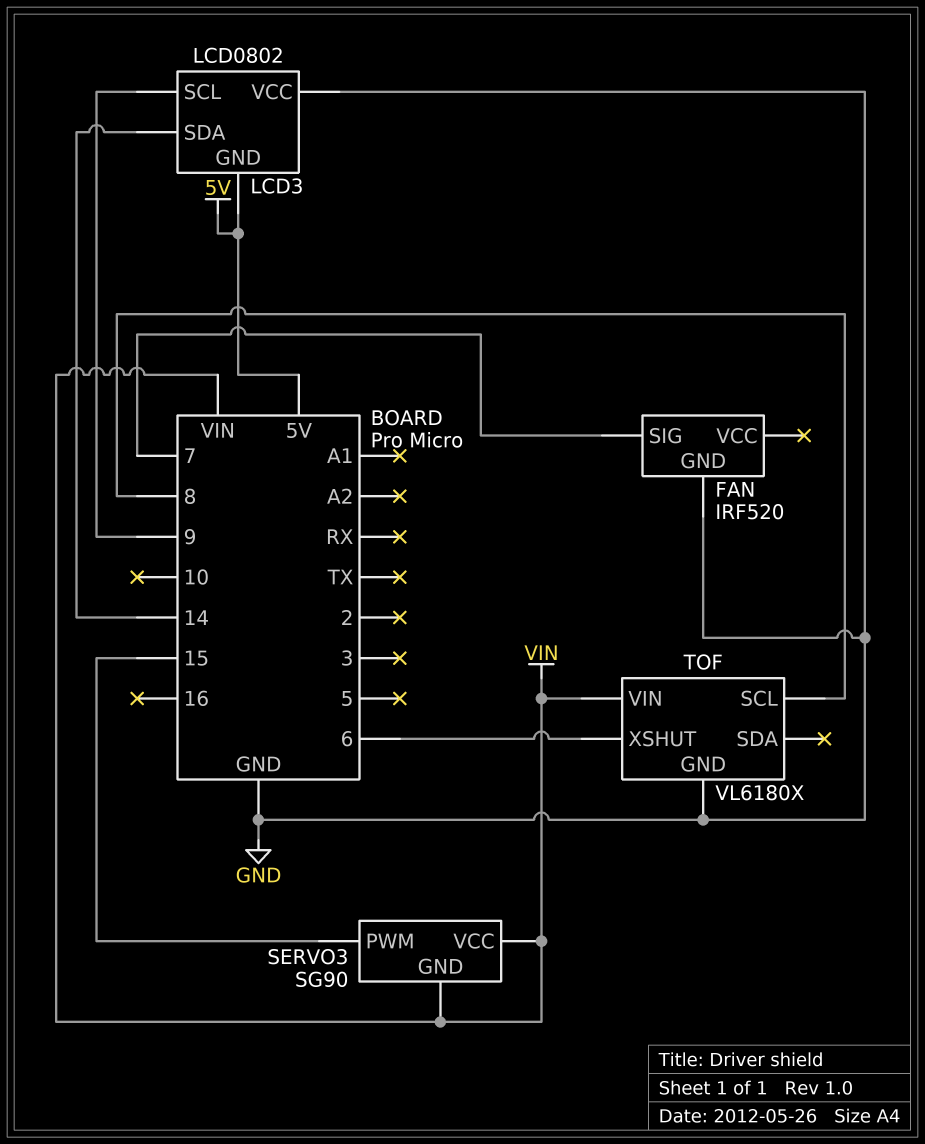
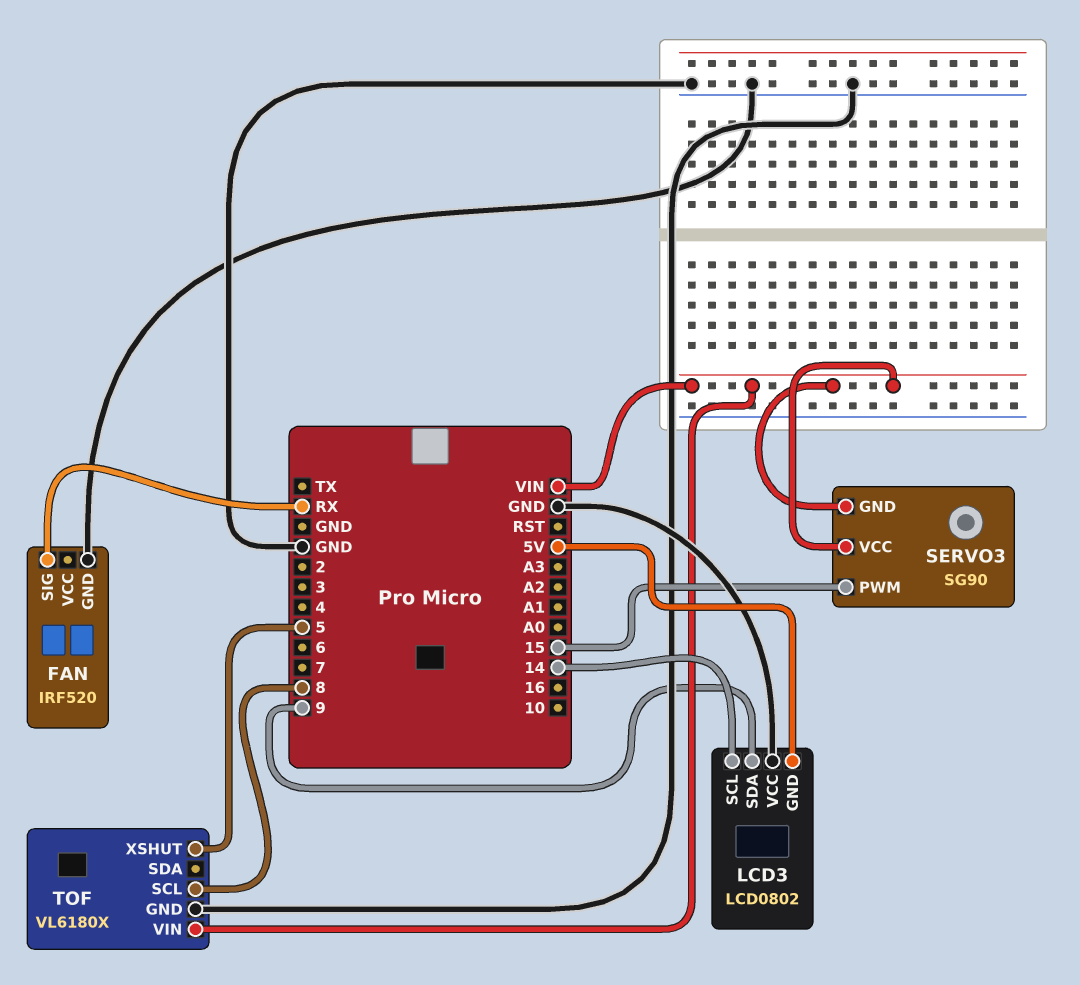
FAN pin SIG: 7 -> RX
LCD3 pin SCL: 9 -> 14
LCD3 pin SDA: 14 -> 9
TOF pin XSHUT: 6 -> 5

